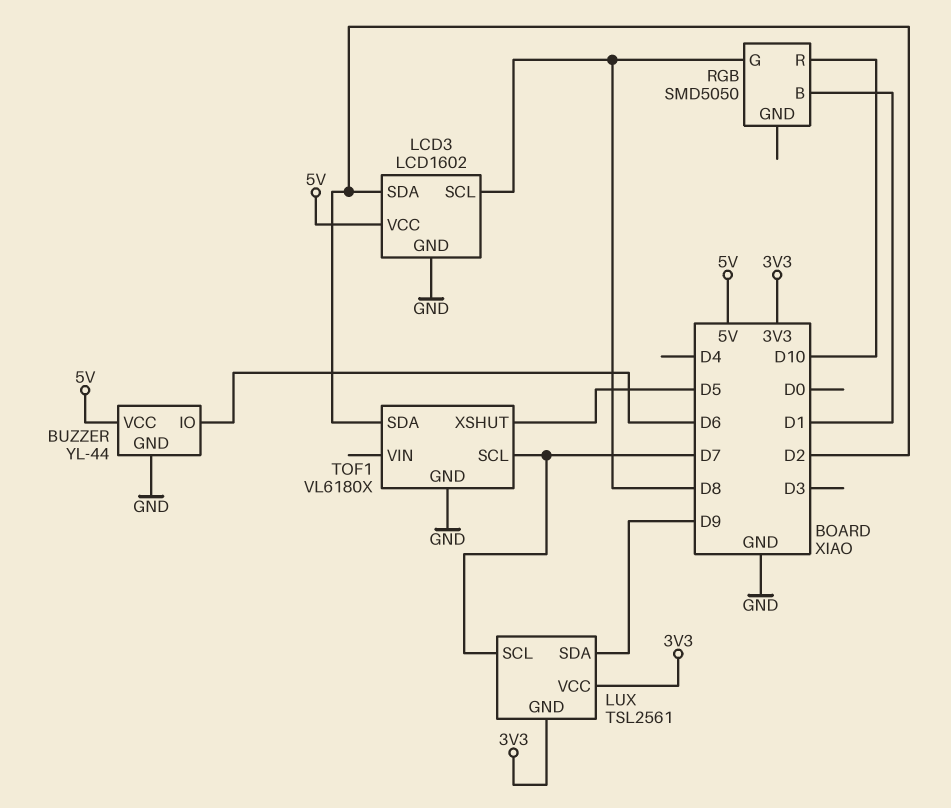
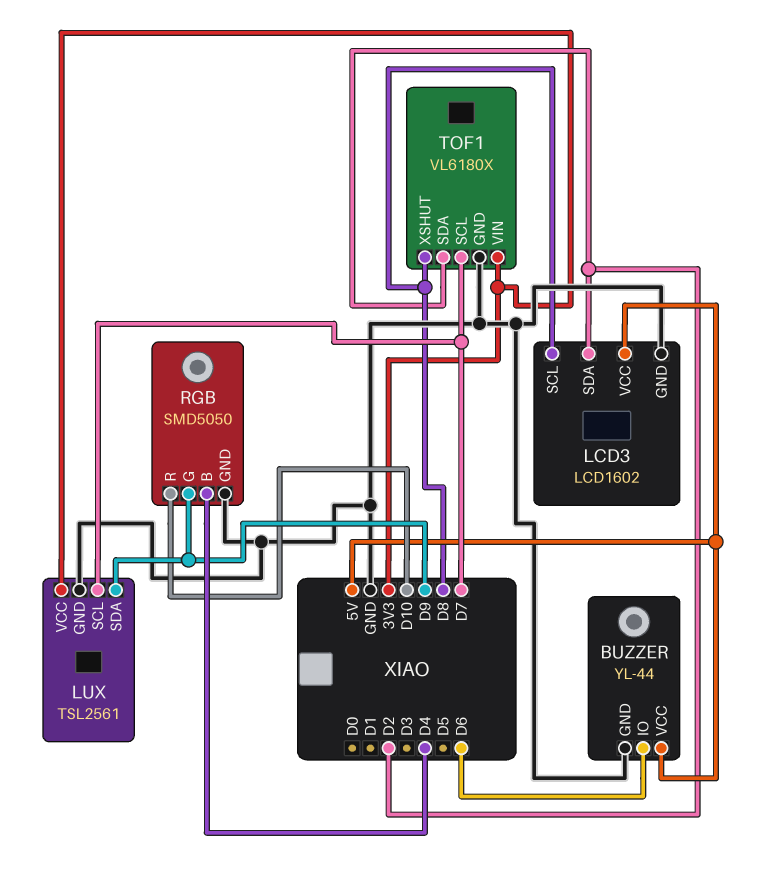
LUX pin GND: 3V3 -> GND
RGB pin B: D1 -> D4
RGB pin G: D8 -> D9
RGB pin GND: none -> GND
TOF1 pin VIN: none -> 3V3
TOF1 pin XSHUT: D5 -> D8

